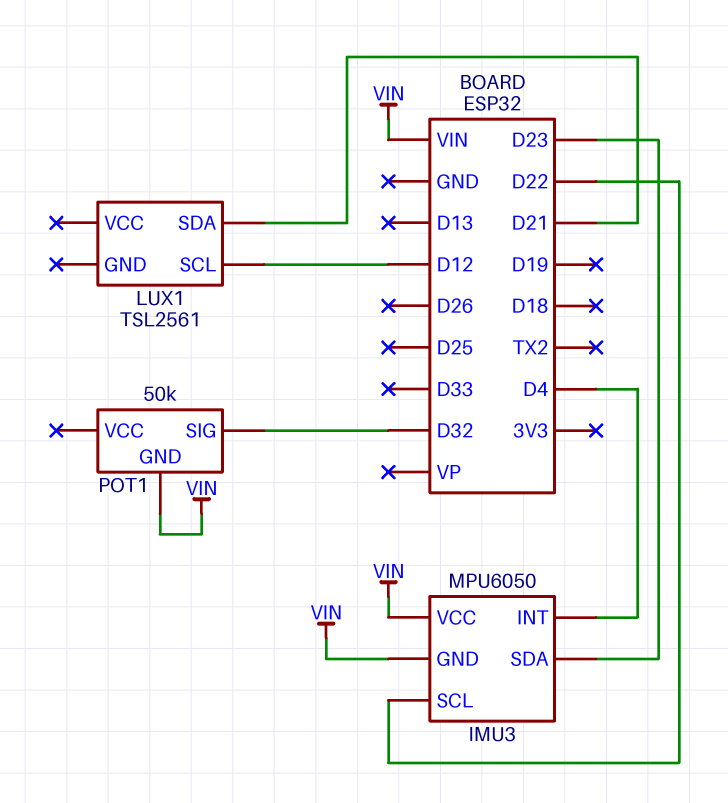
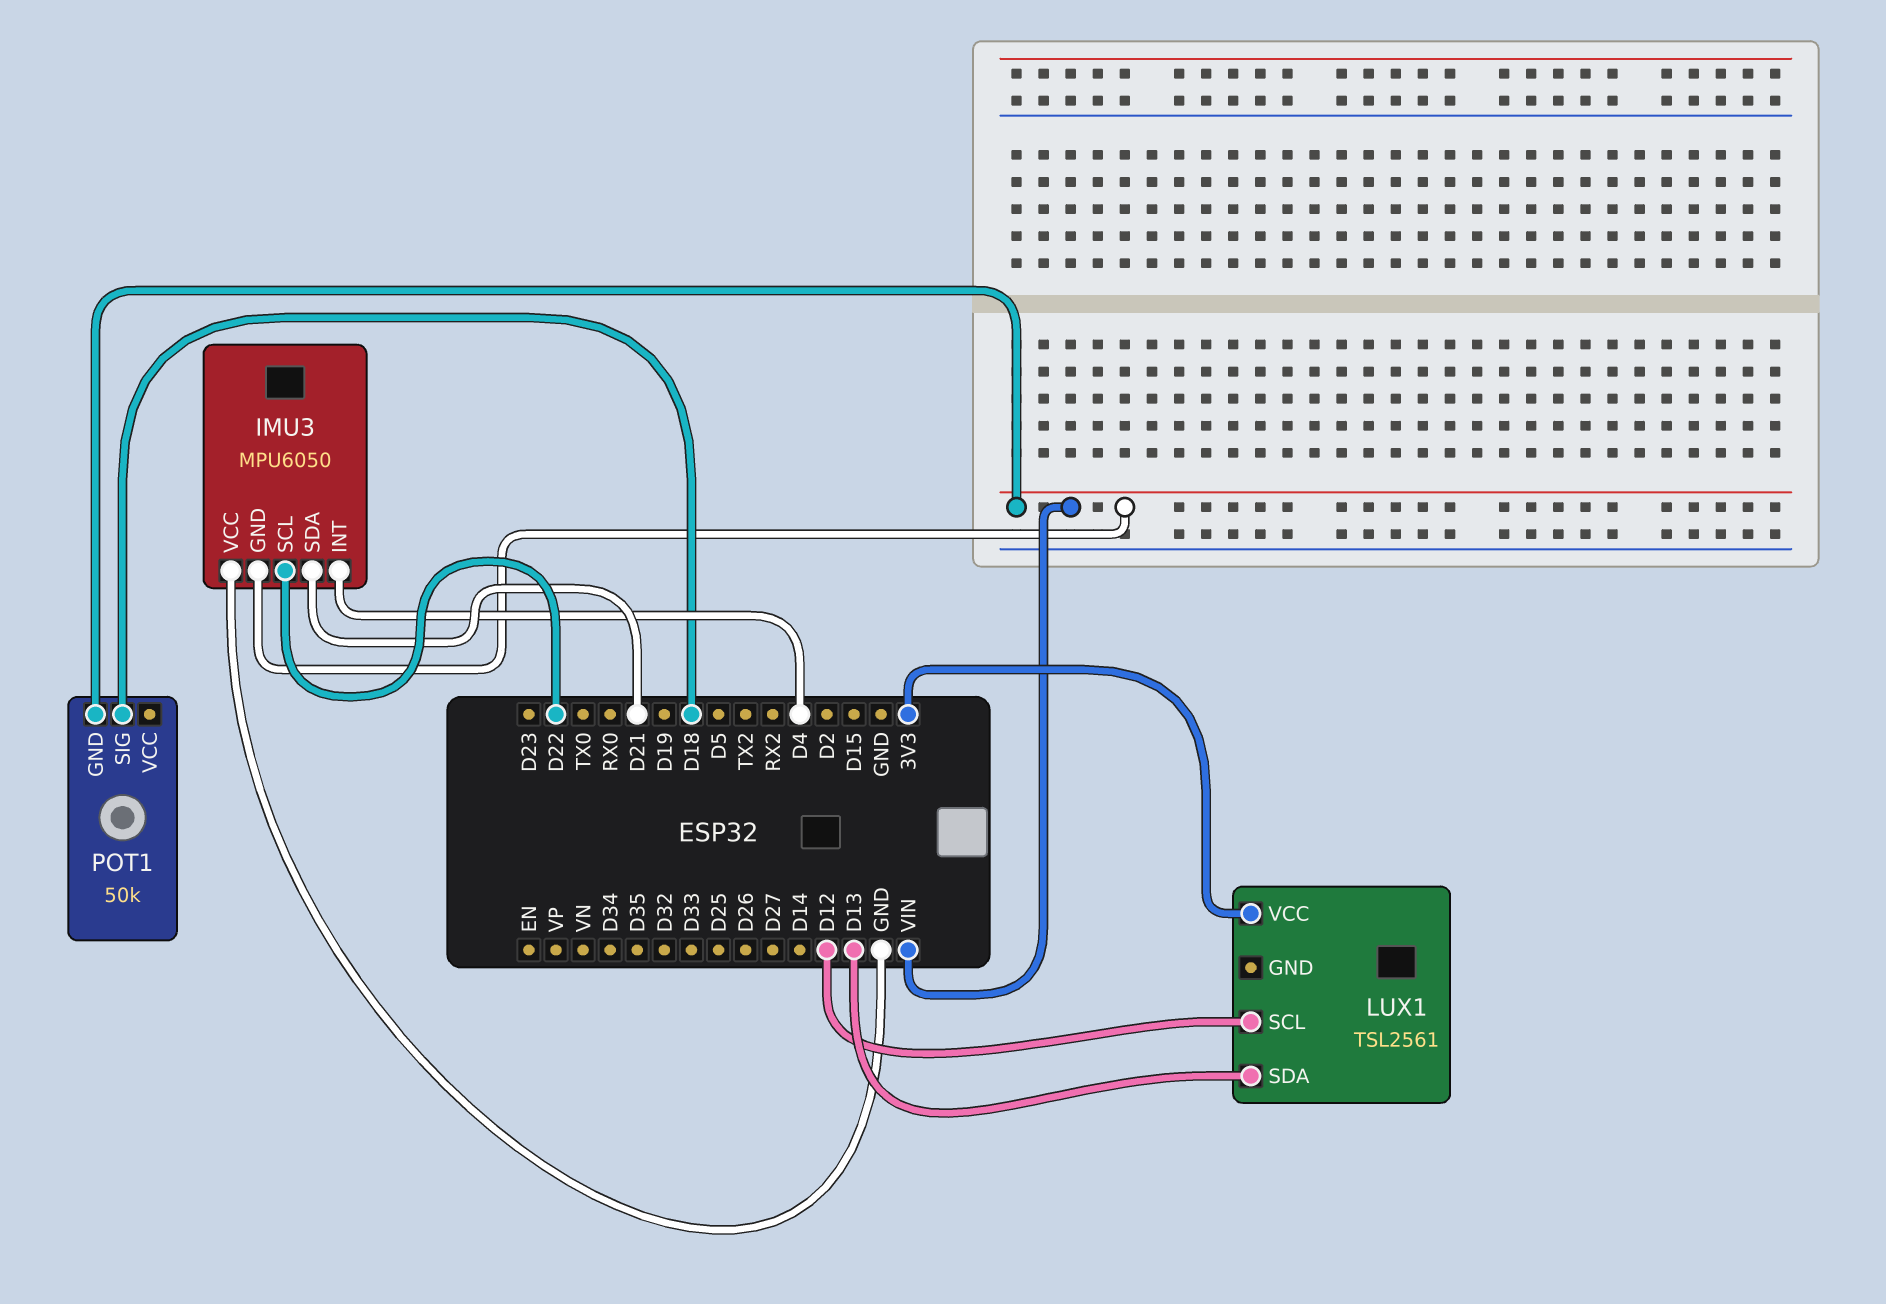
IMU3 pin SDA: D23 -> D21
IMU3 pin VCC: VIN -> GND
LUX1 pin SDA: D21 -> D13
LUX1 pin VCC: none -> 3V3
POT1 pin SIG: D32 -> D18

